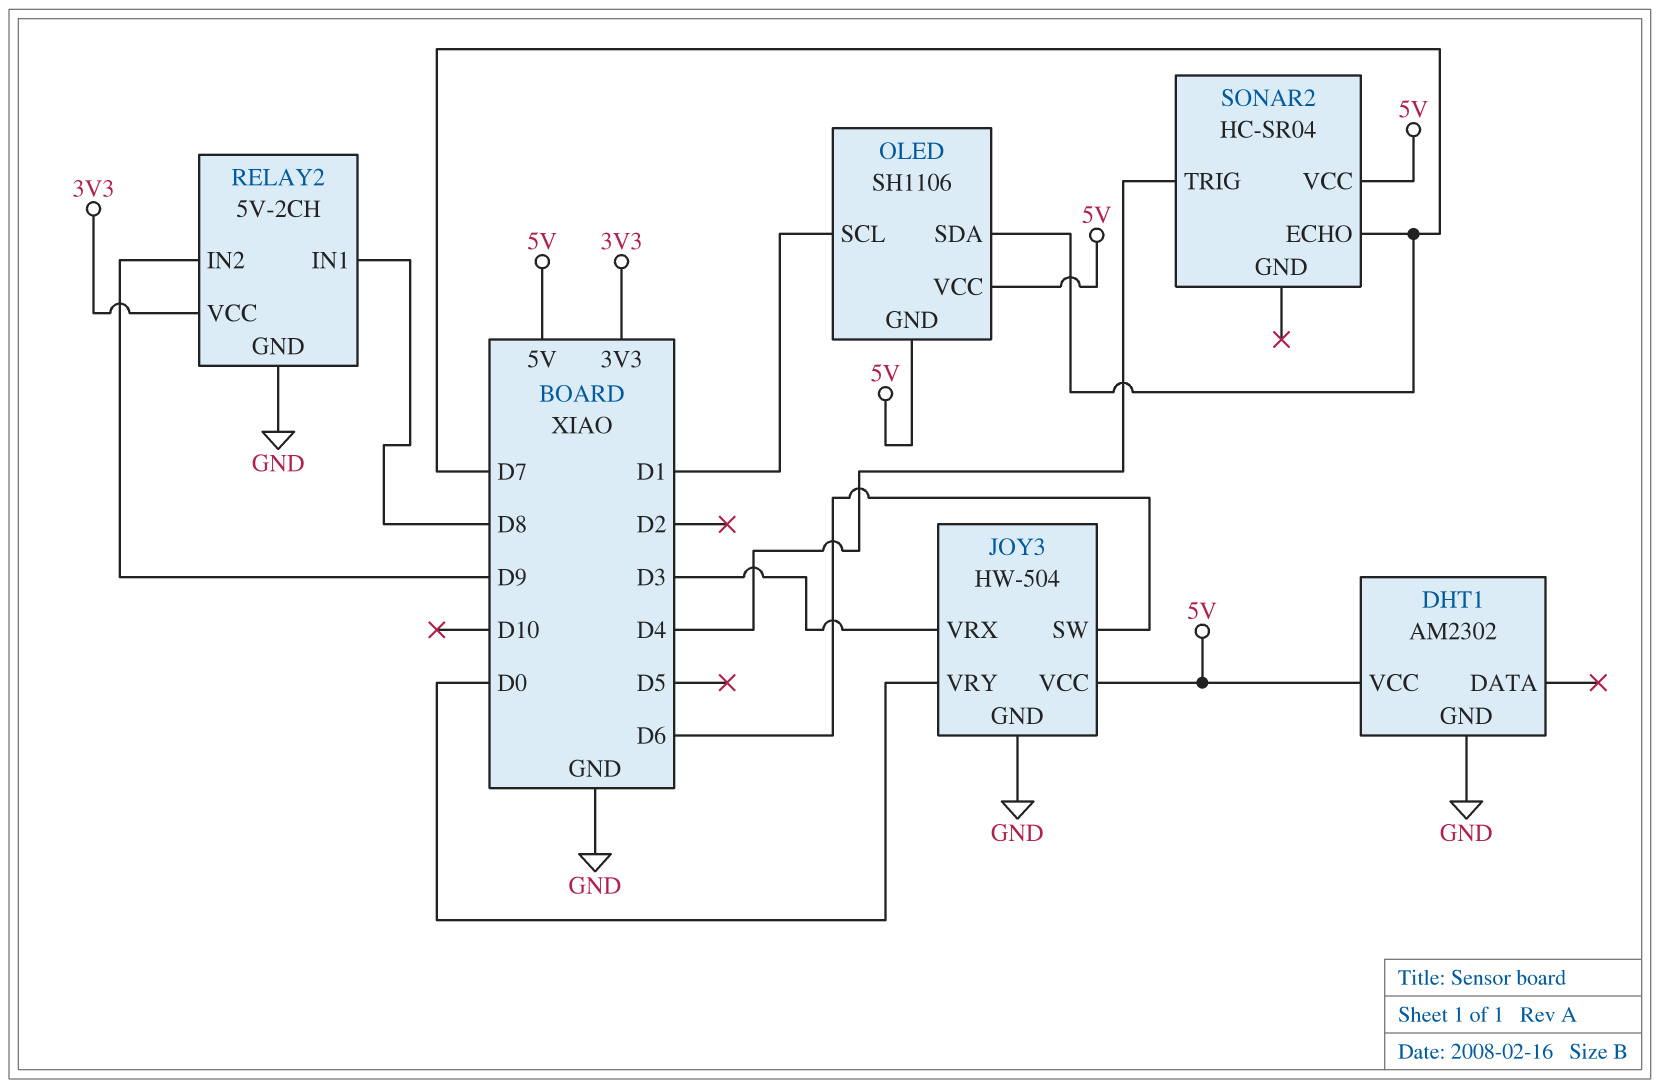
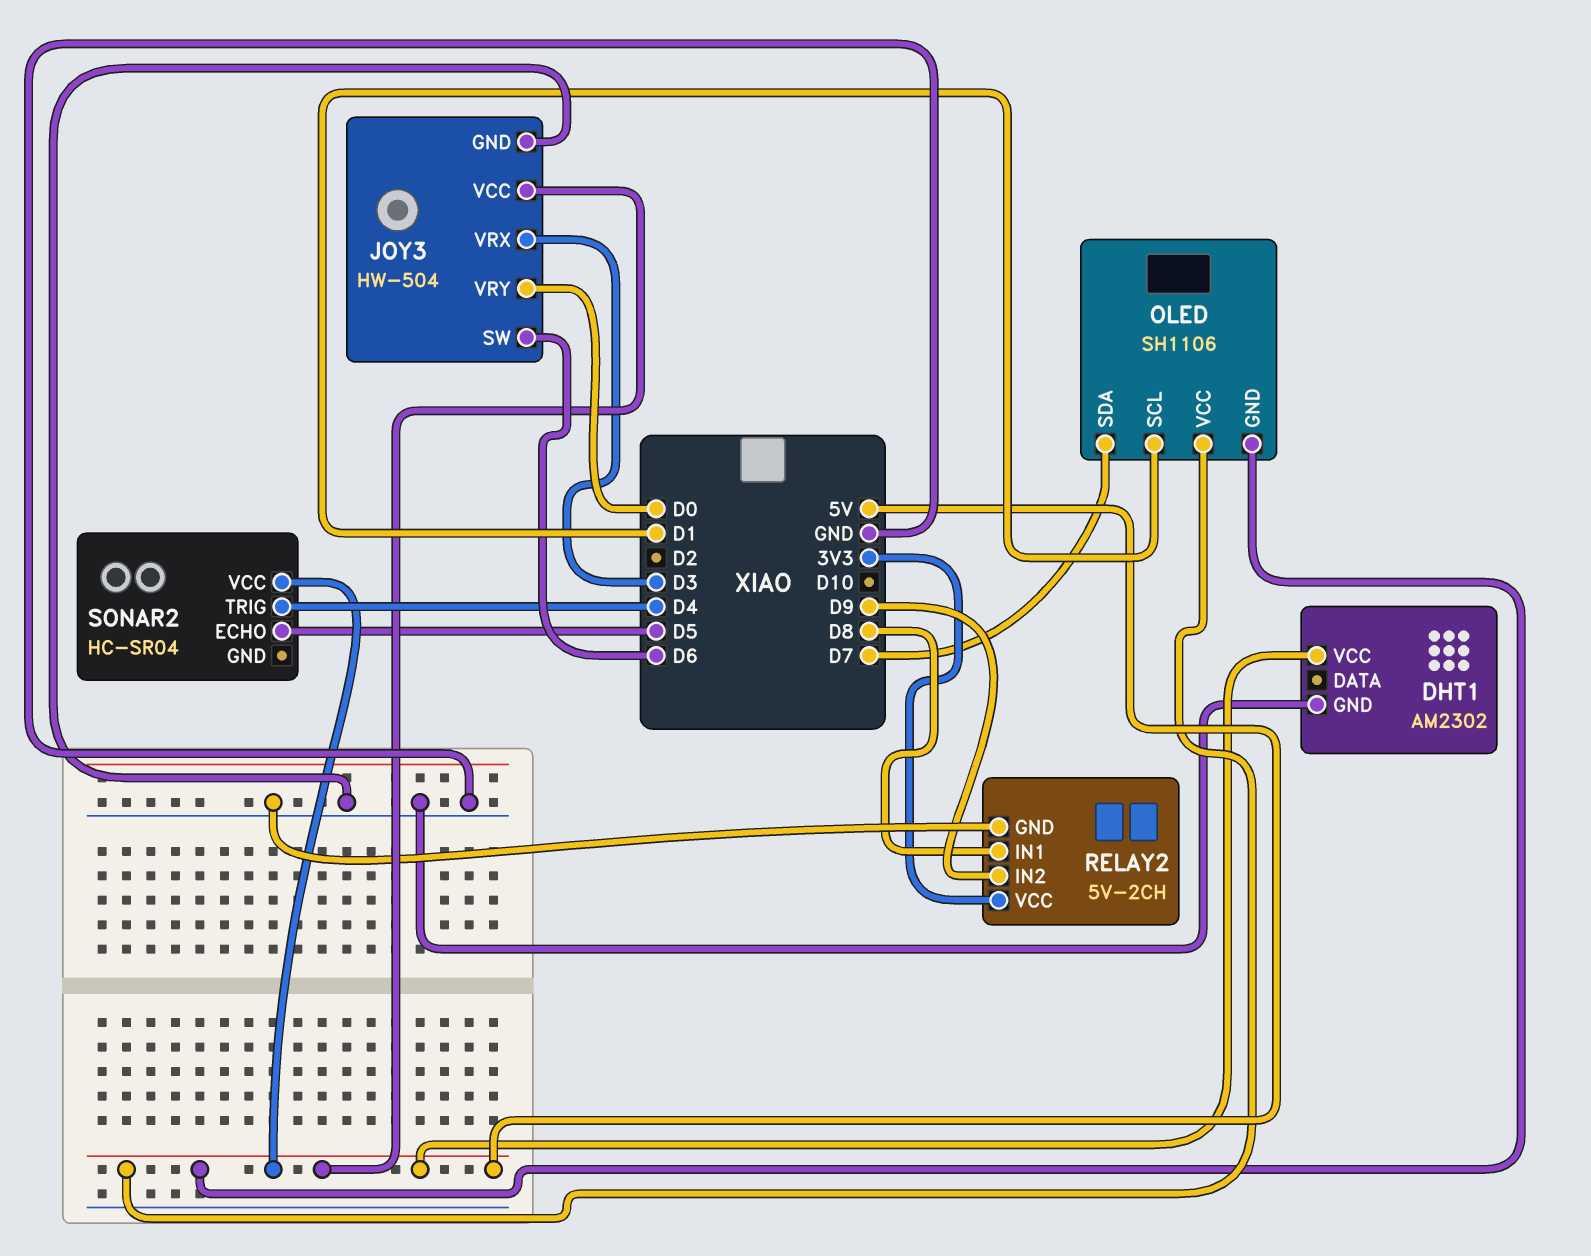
SONAR2 pin ECHO: D7 -> D5

